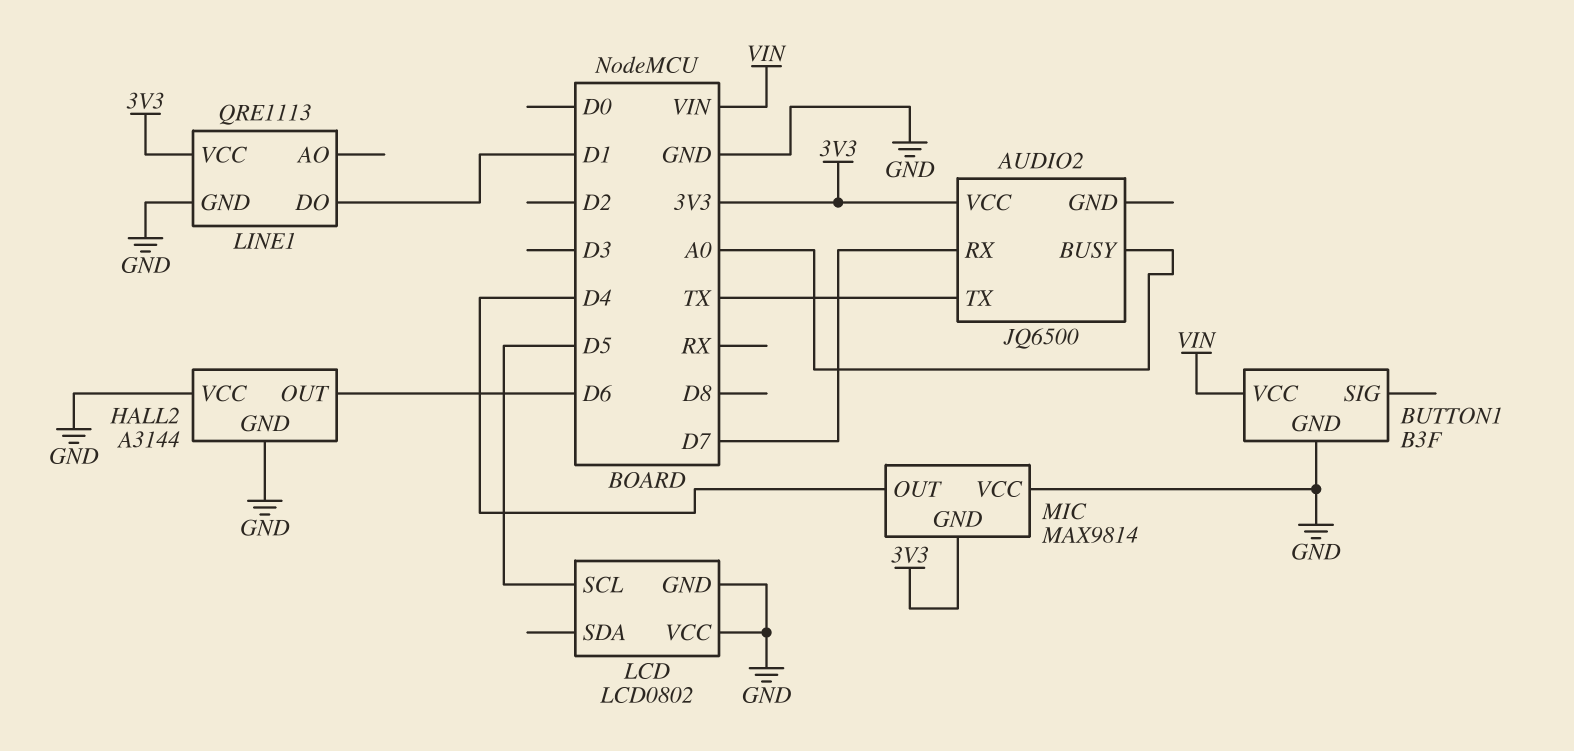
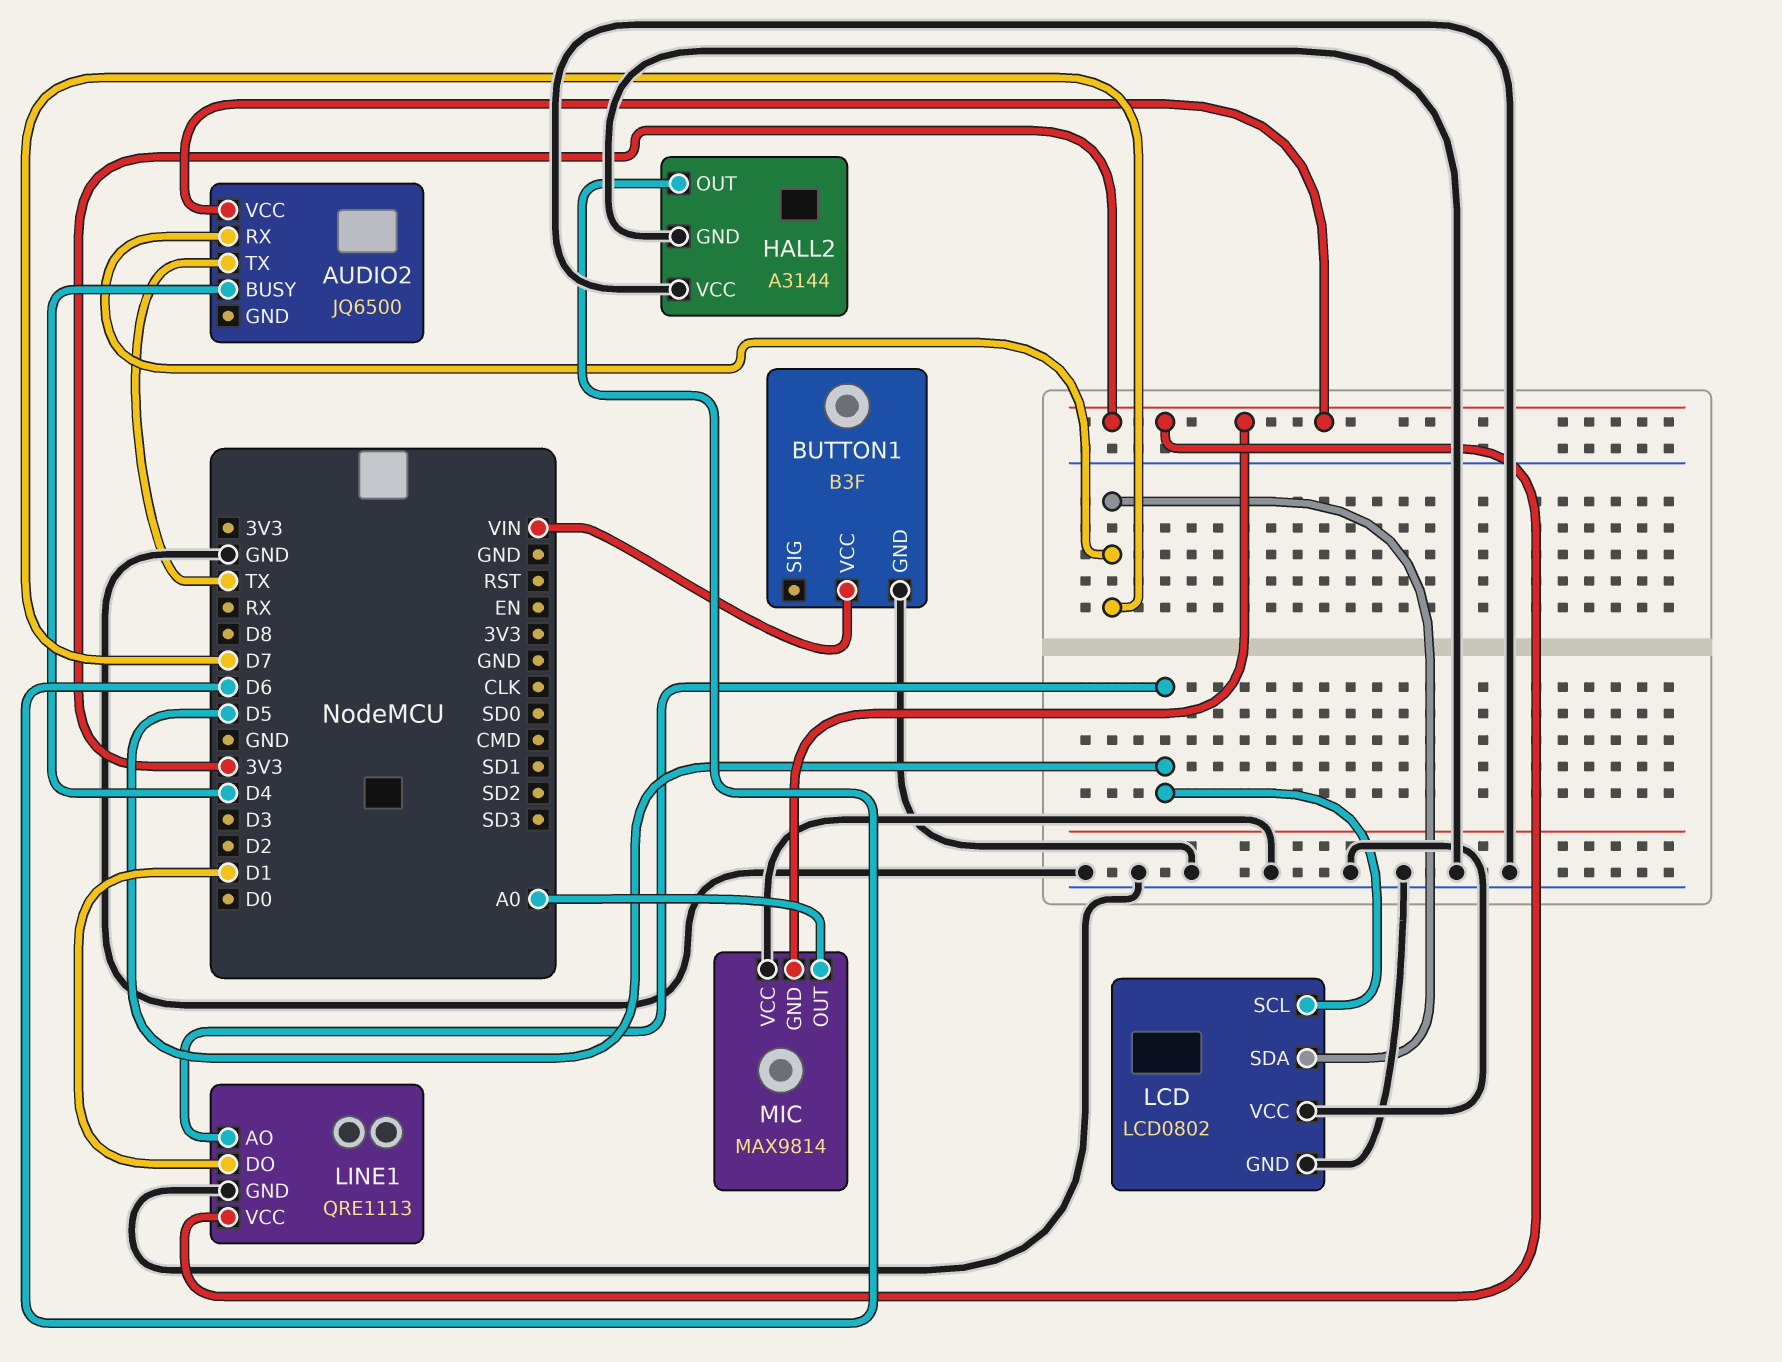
AUDIO2 pin BUSY: A0 -> D4
LCD pin SDA: none -> D7
LINE1 pin AO: none -> D5
MIC pin OUT: D4 -> A0

